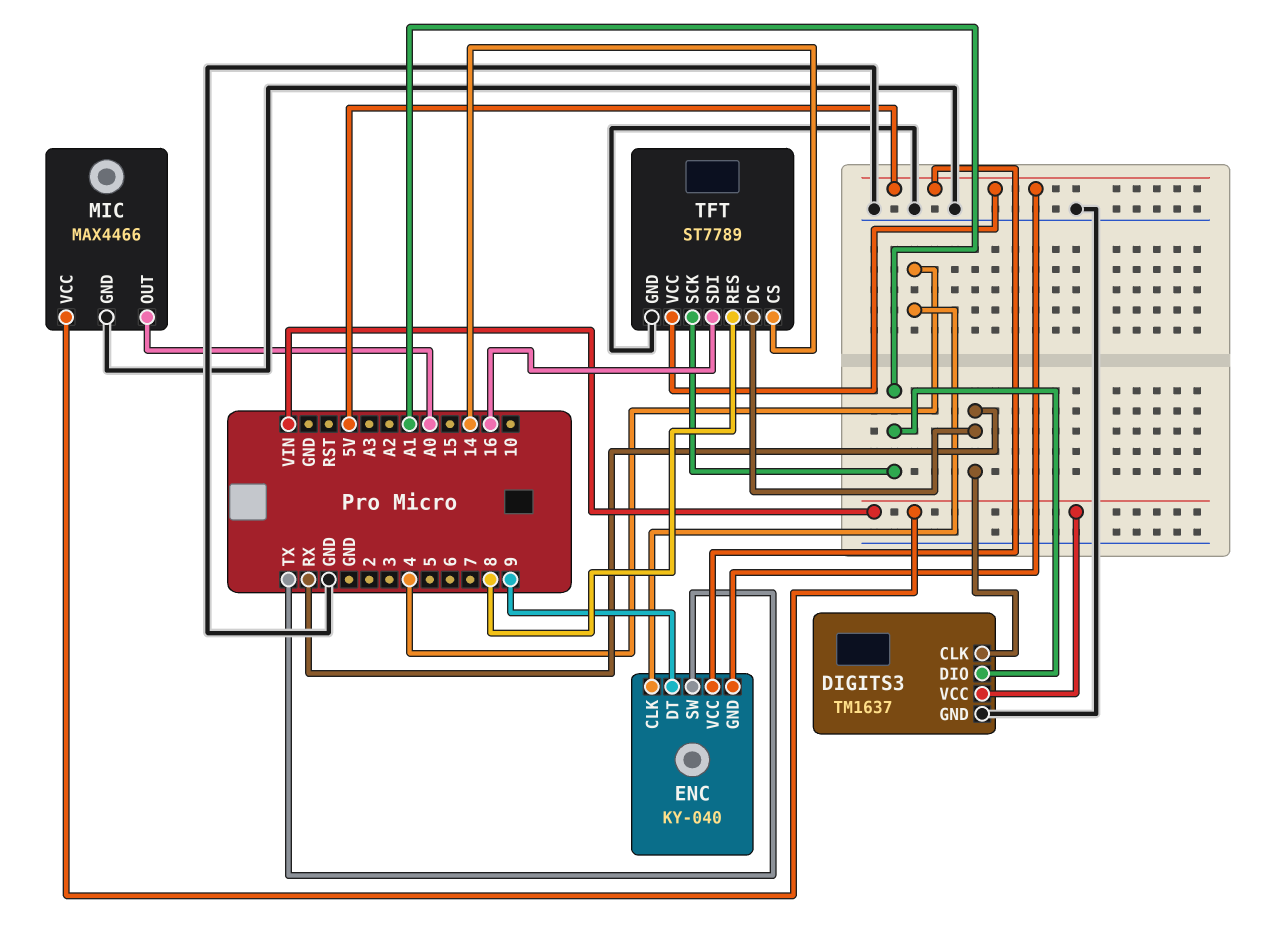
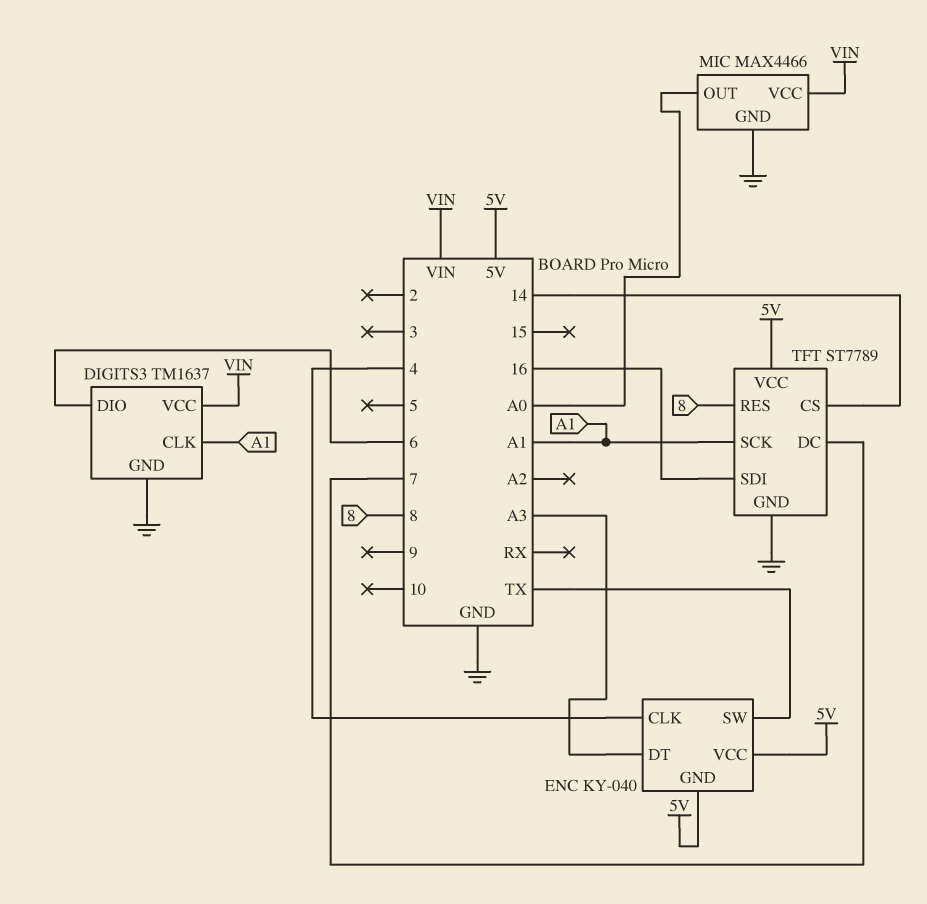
DIGITS3 pin CLK: RX -> A1
DIGITS3 pin DIO: A1 -> 6
ENC pin DT: 9 -> A3
TFT pin DC: RX -> 7

